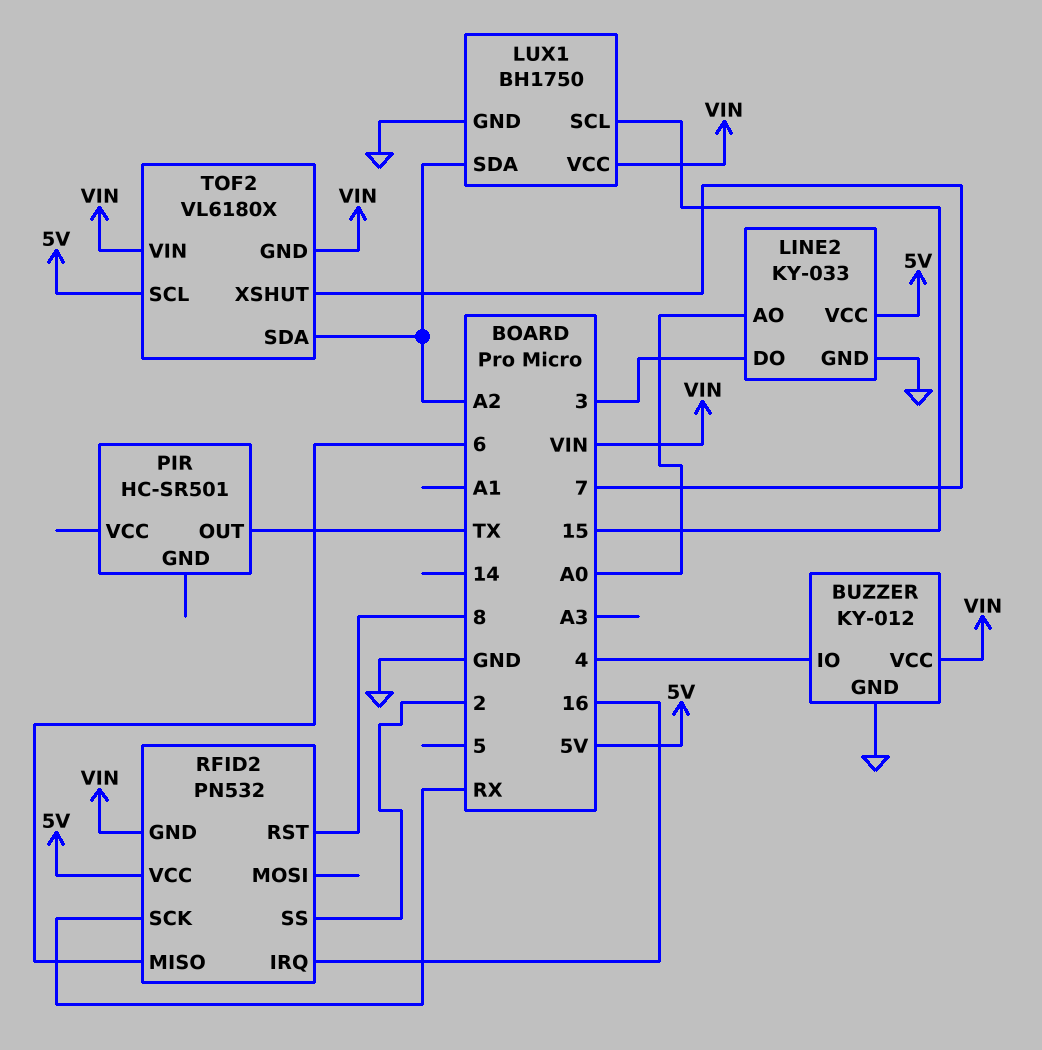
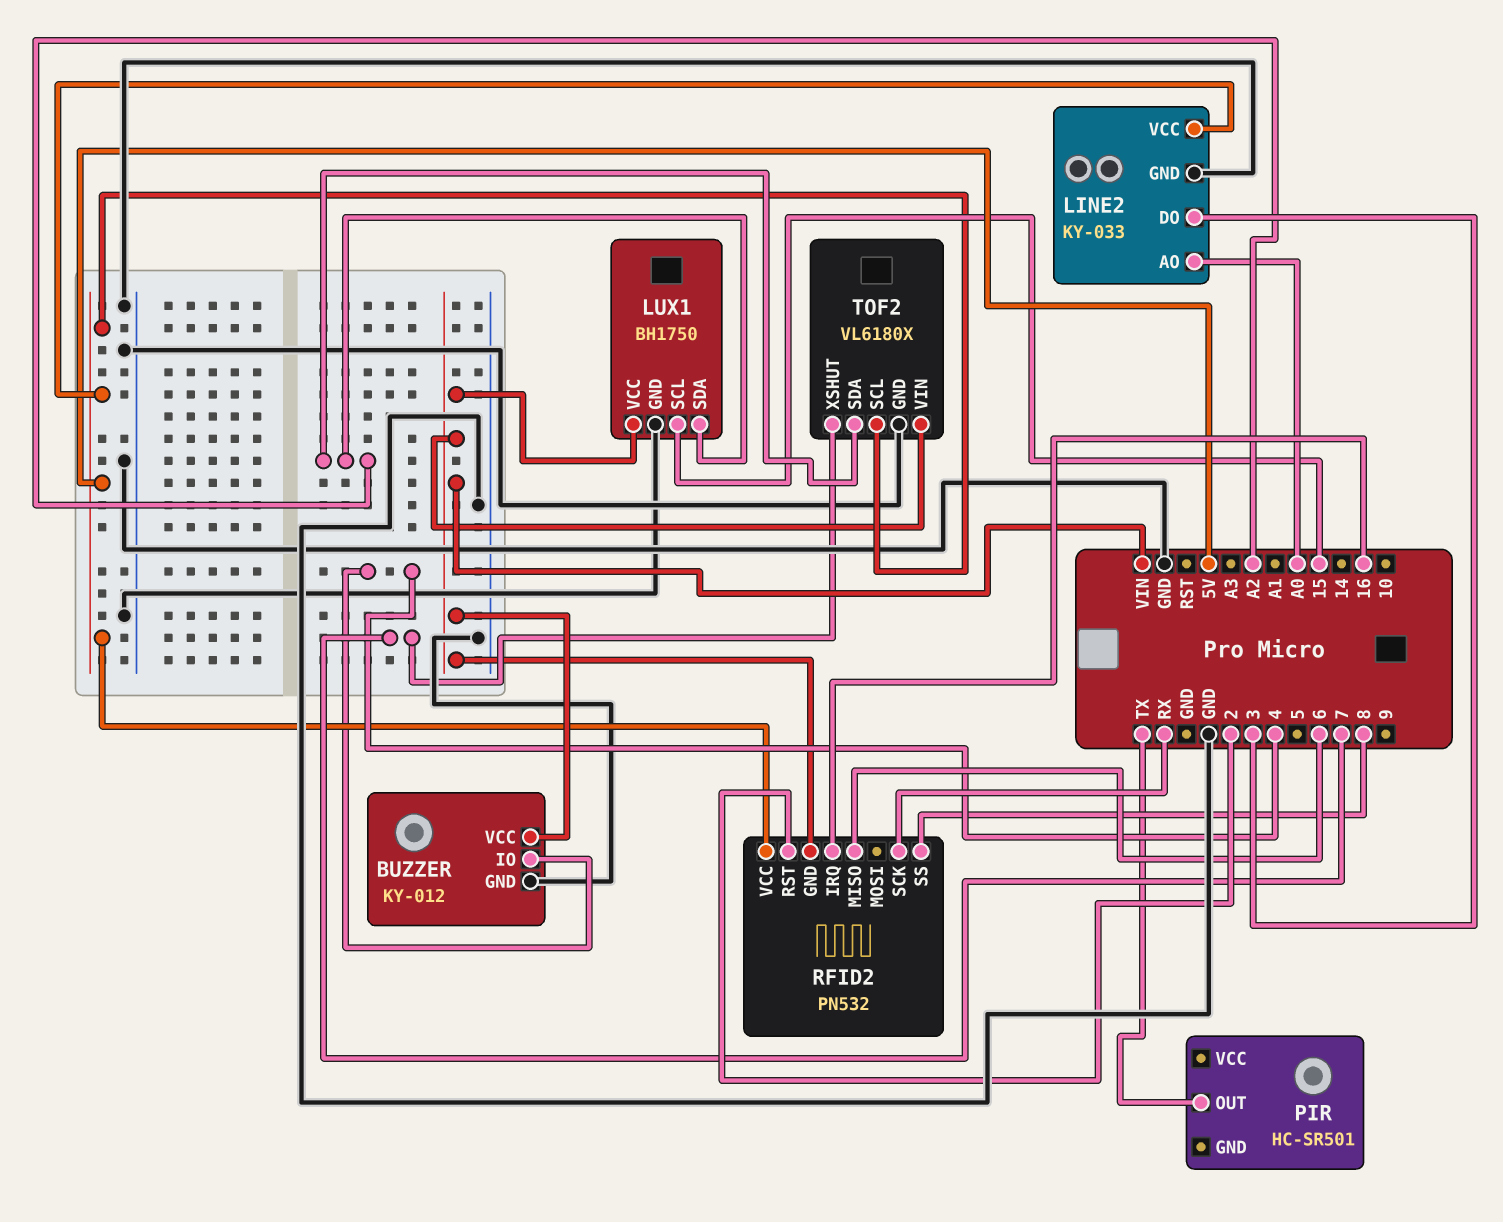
RFID2 pin RST: 8 -> 2
RFID2 pin SS: 2 -> 8
TOF2 pin GND: VIN -> GND

